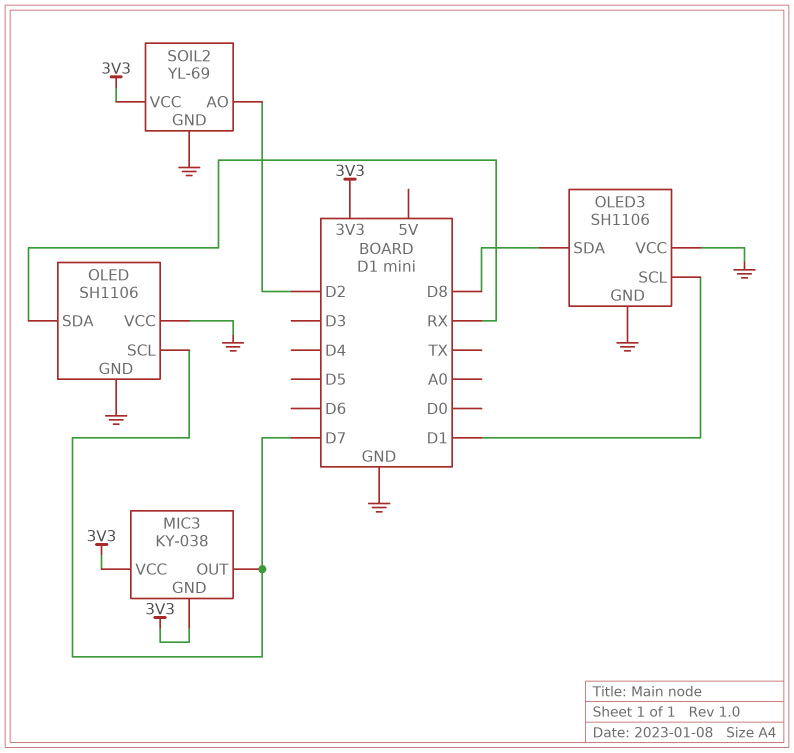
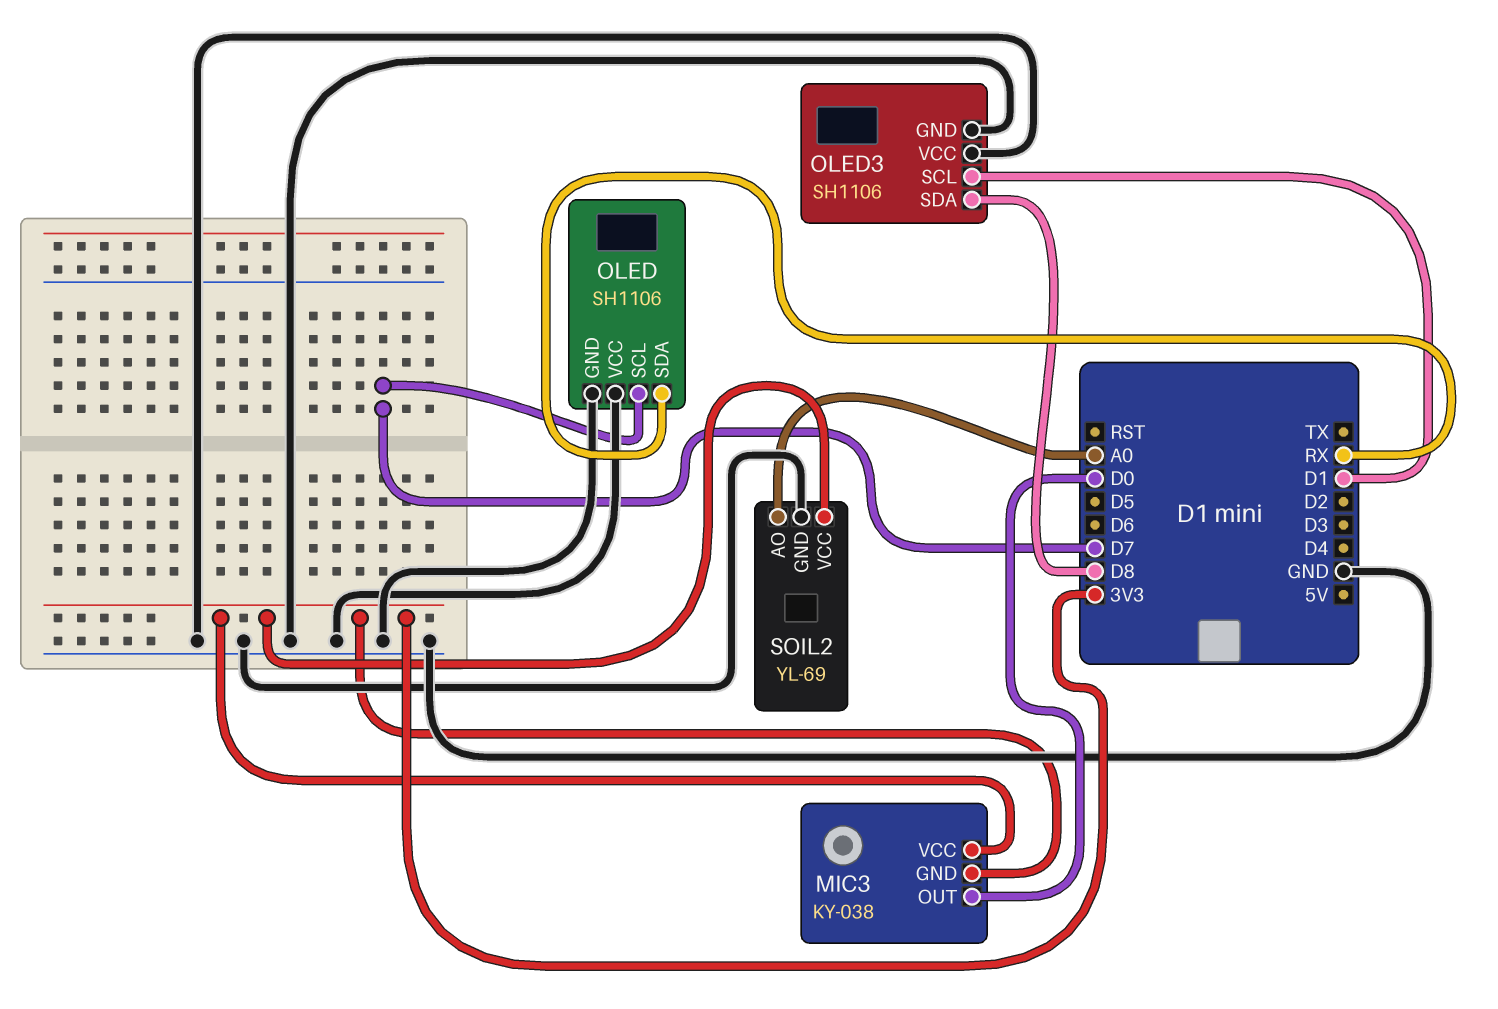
MIC3 pin OUT: D7 -> D0
SOIL2 pin AO: D2 -> A0

